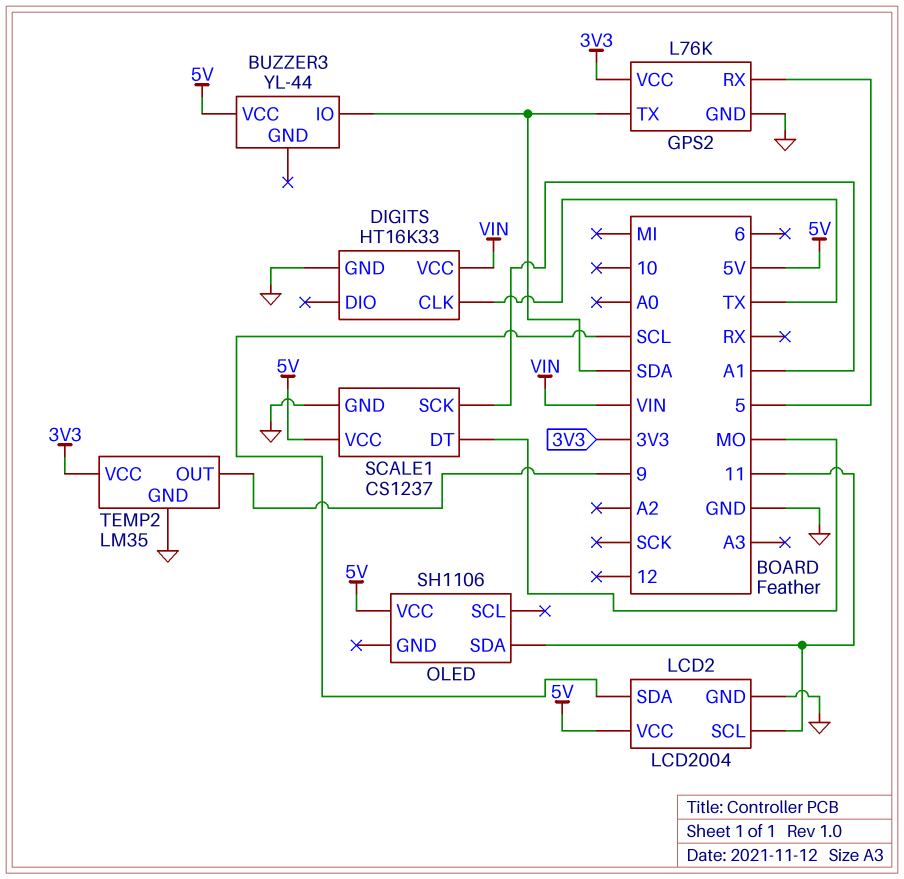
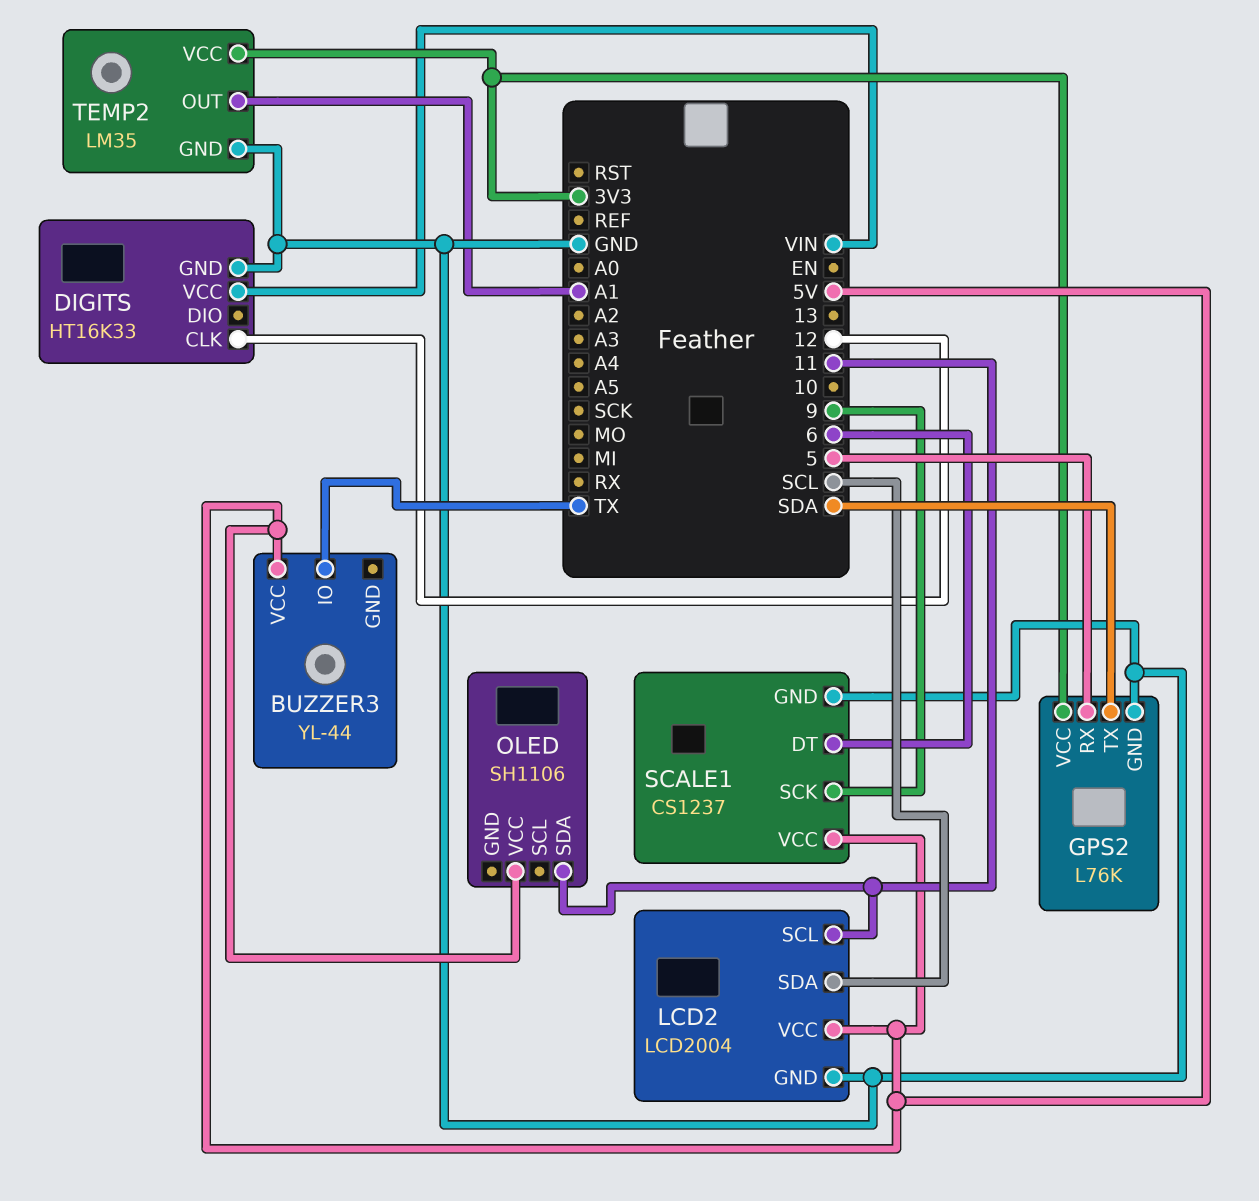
BUZZER3 pin IO: SDA -> TX
DIGITS pin CLK: TX -> 12
SCALE1 pin DT: MO -> 6
SCALE1 pin SCK: A1 -> 9
TEMP2 pin OUT: 9 -> A1

